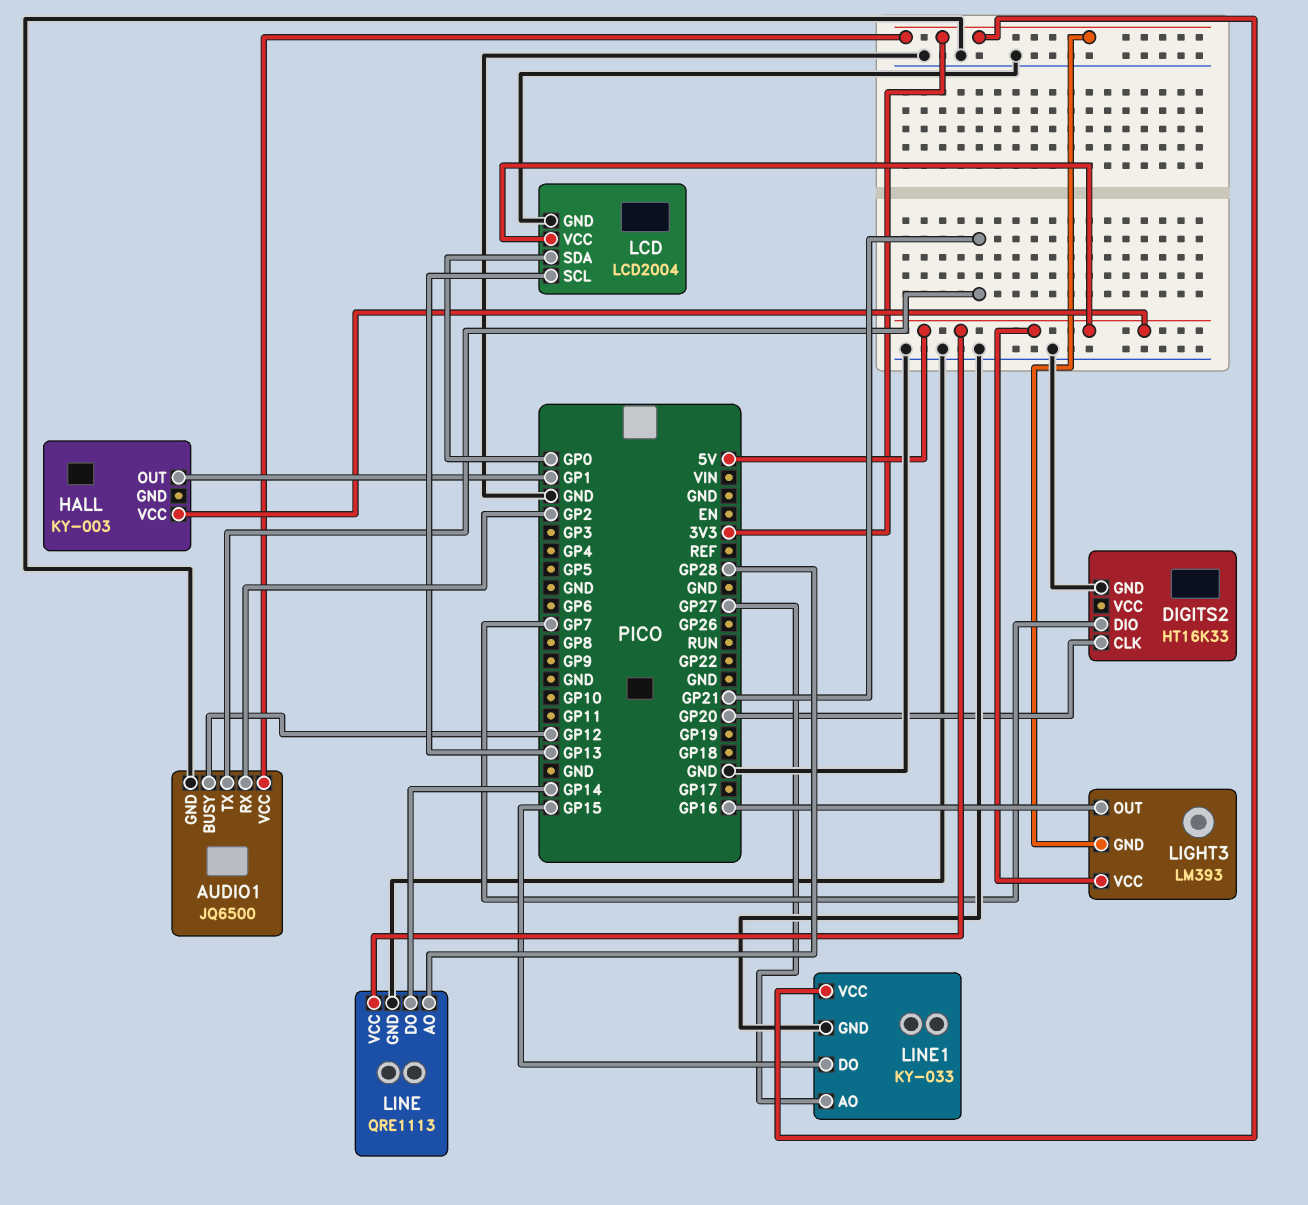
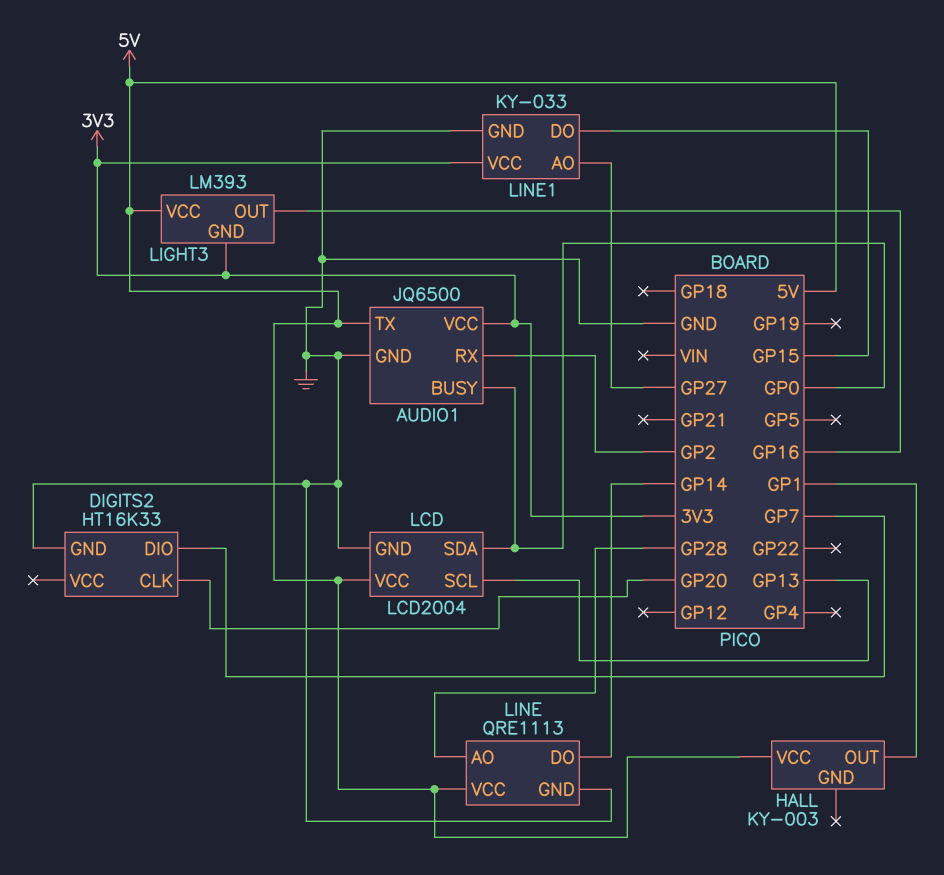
AUDIO1 pin BUSY: GP12 -> GP0
AUDIO1 pin TX: GP21 -> 5V

